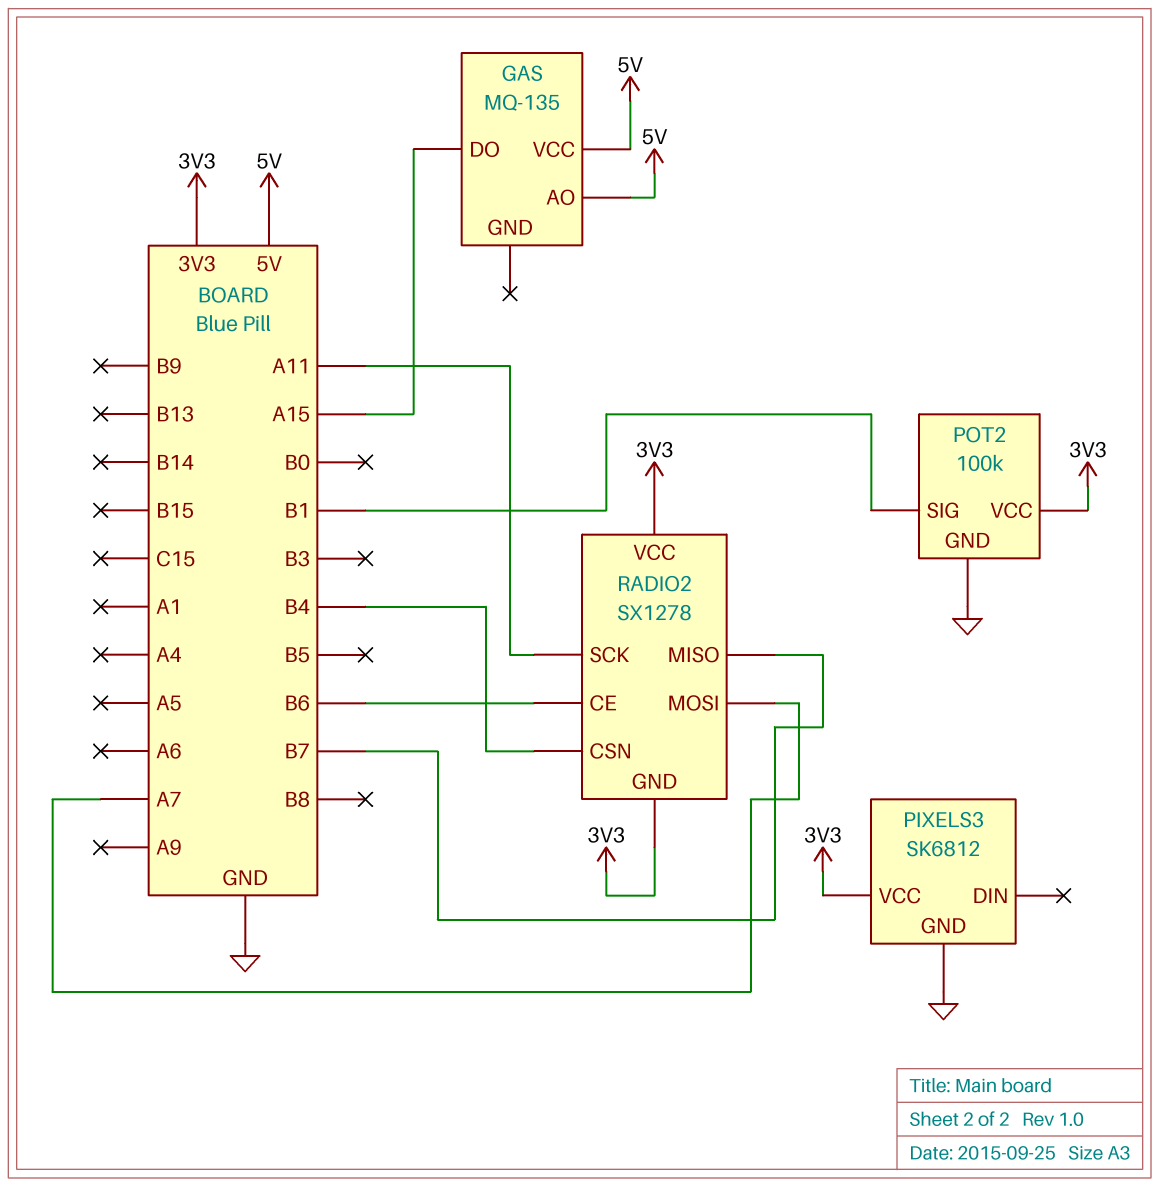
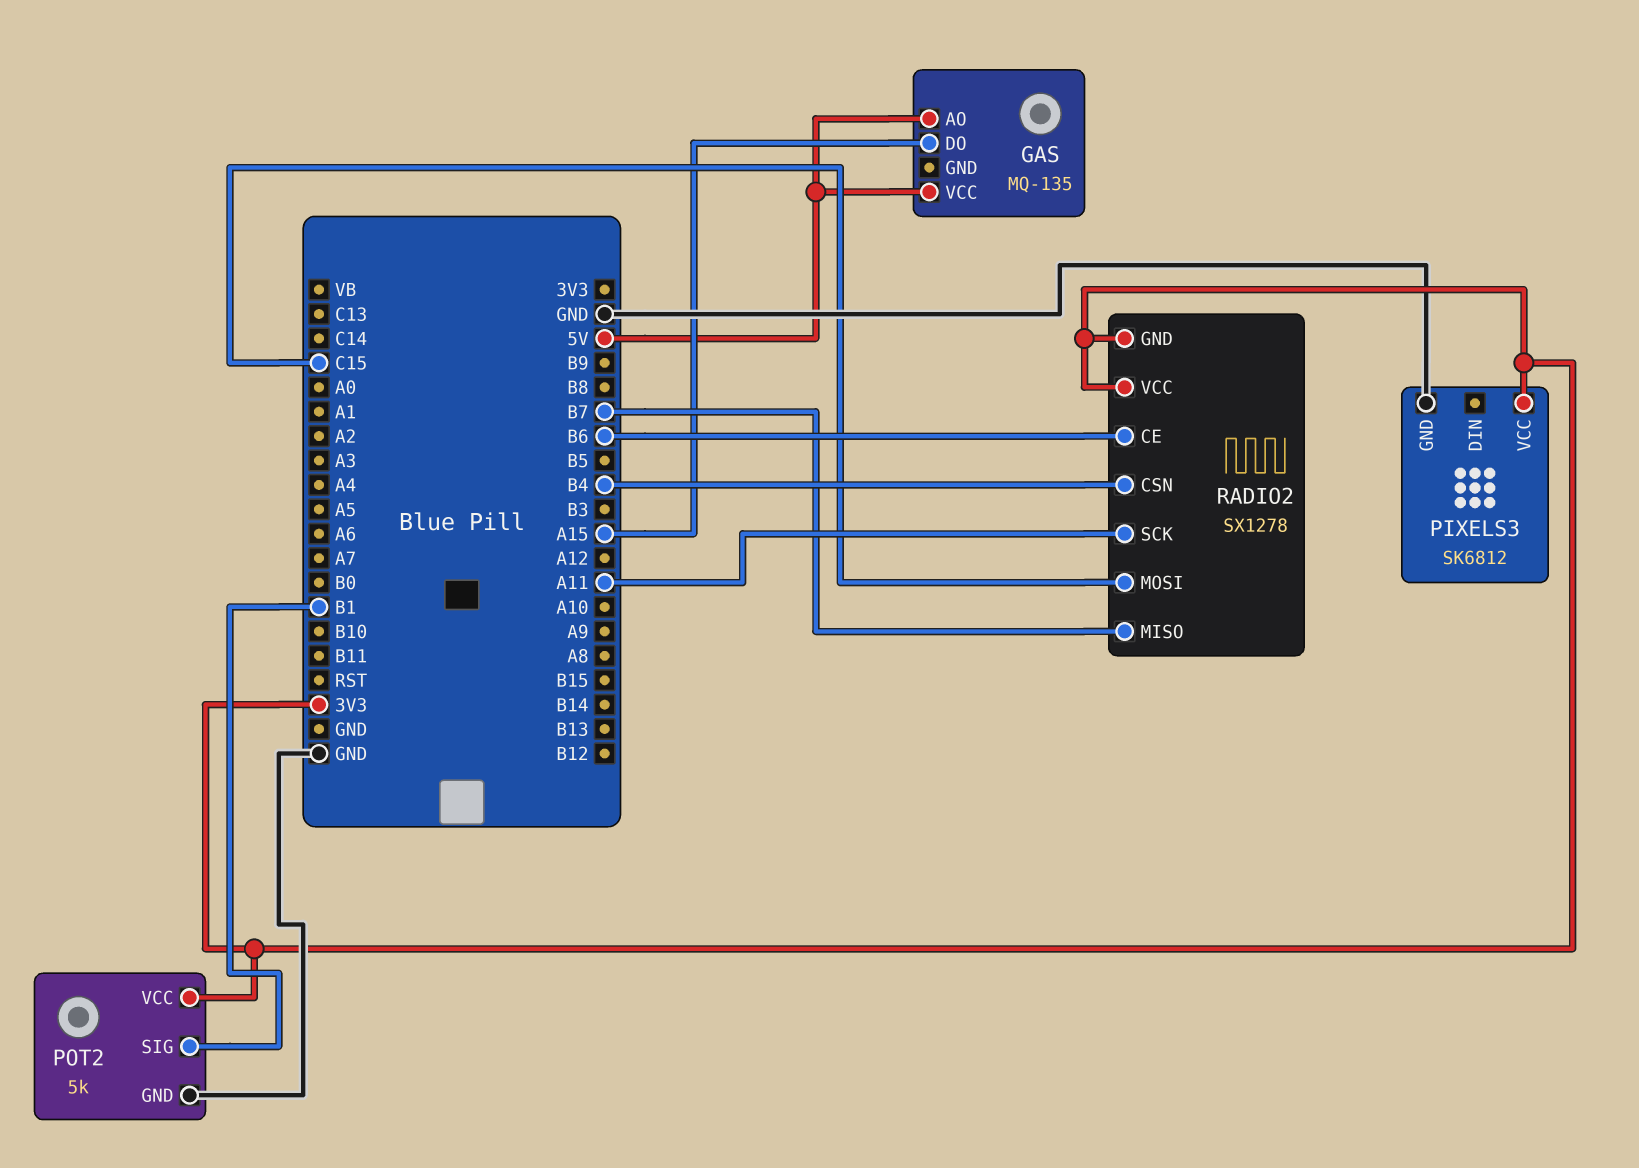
POT2: 100k -> 5k
RADIO2 pin MOSI: A7 -> C15

